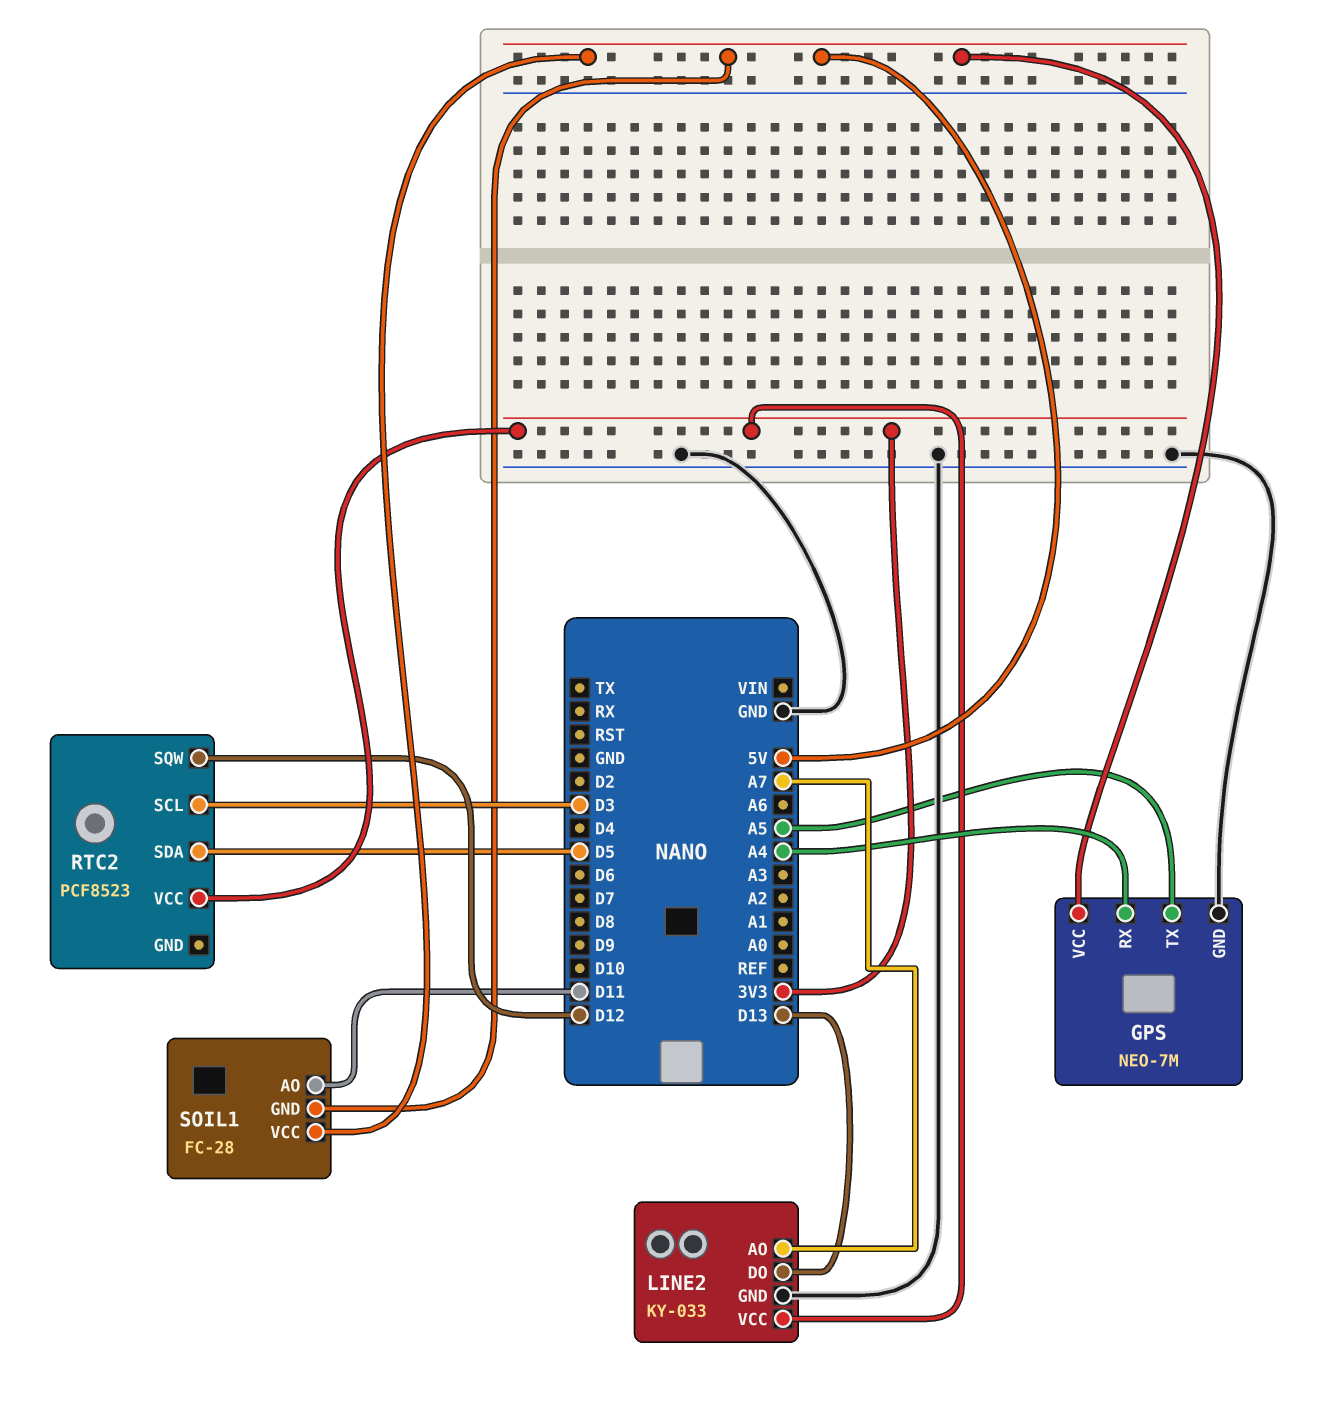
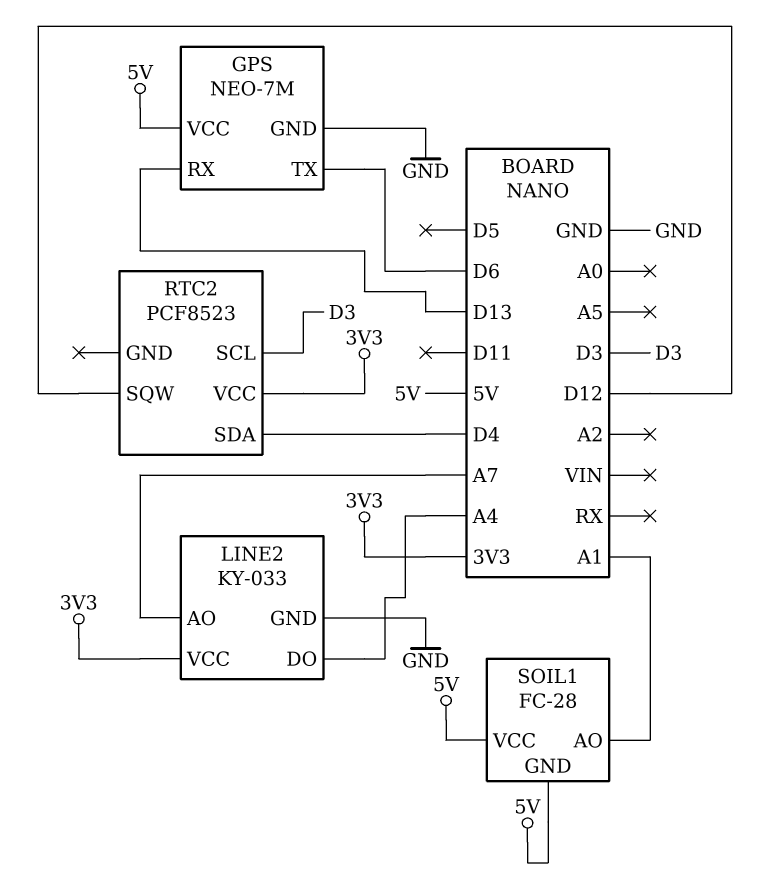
GPS pin RX: A4 -> D13
GPS pin TX: A5 -> D6
LINE2 pin DO: D13 -> A4
RTC2 pin SDA: D5 -> D4
SOIL1 pin AO: D11 -> A1

